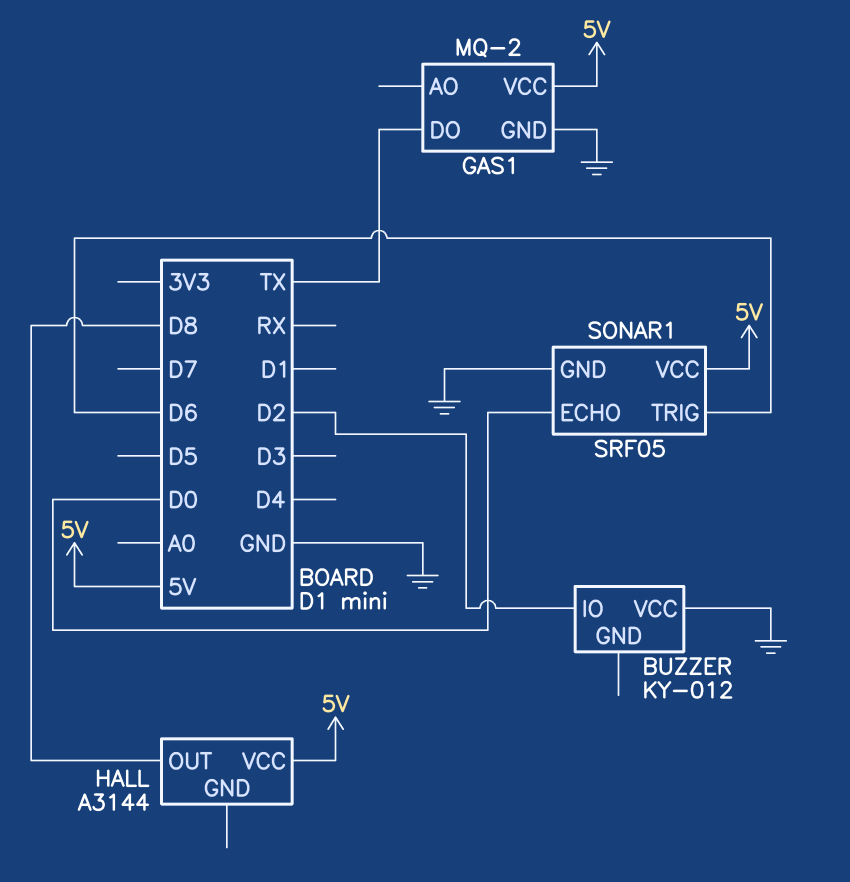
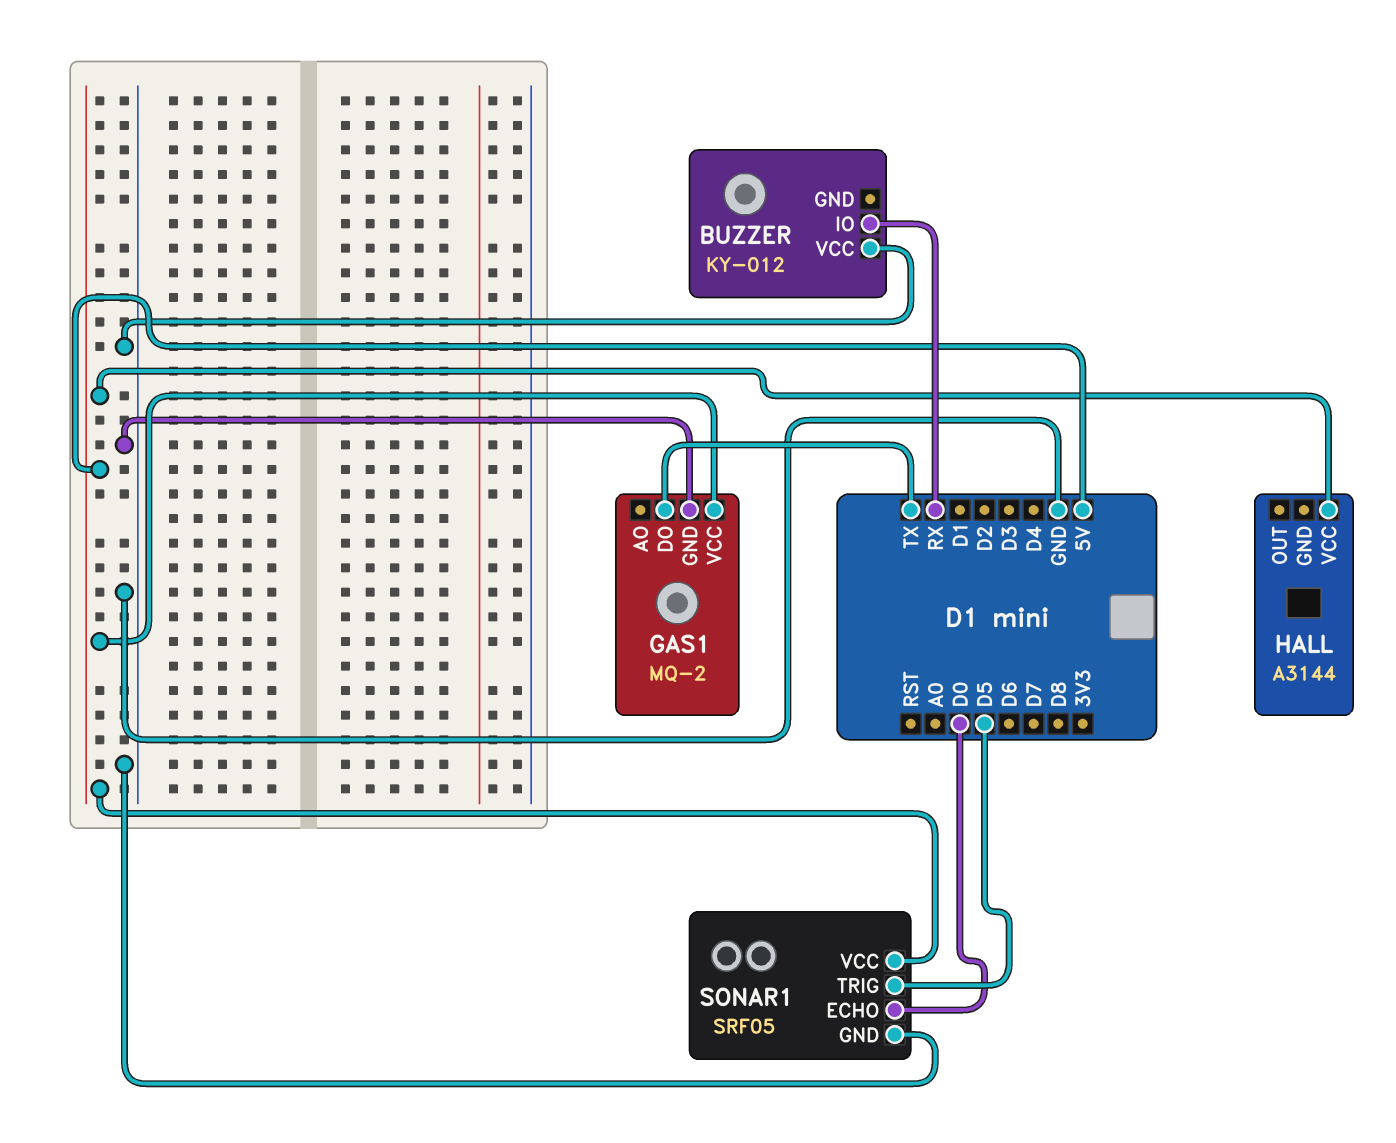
BUZZER pin IO: D2 -> RX
HALL pin OUT: D8 -> none
SONAR1 pin TRIG: D6 -> D5

